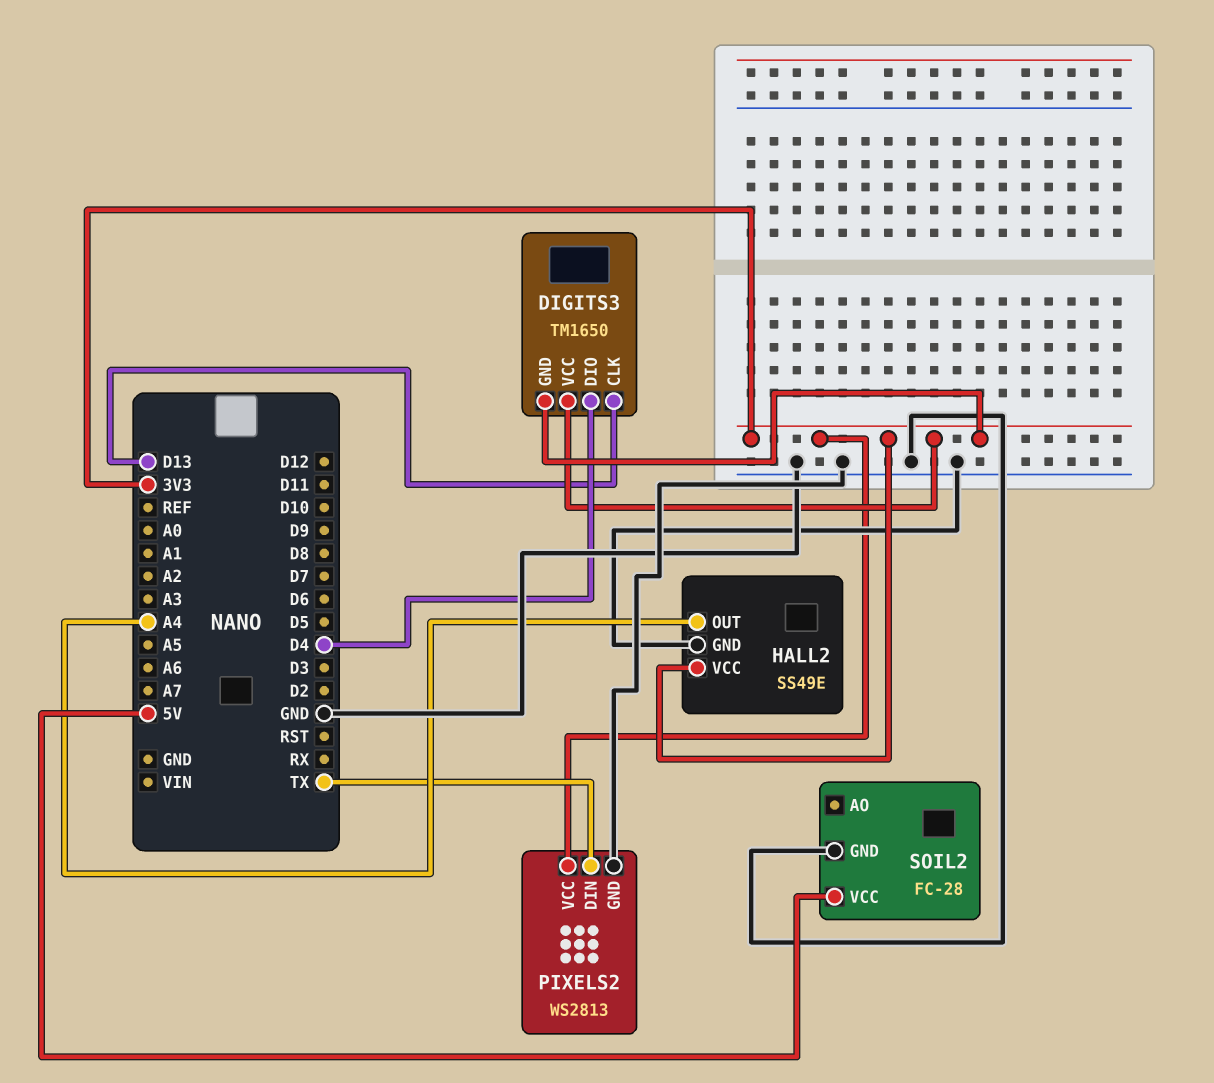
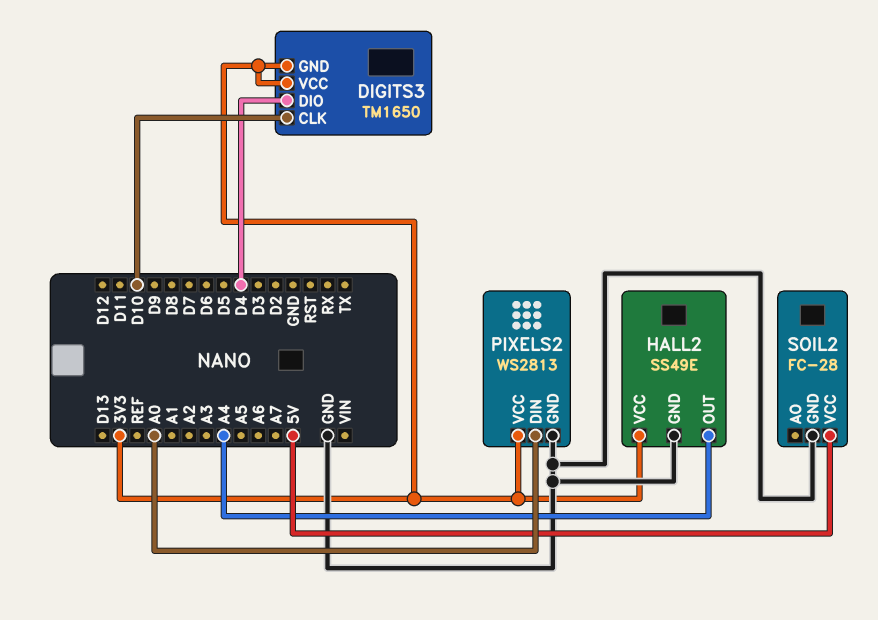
DIGITS3 pin CLK: D13 -> D10
PIXELS2 pin DIN: TX -> A0

